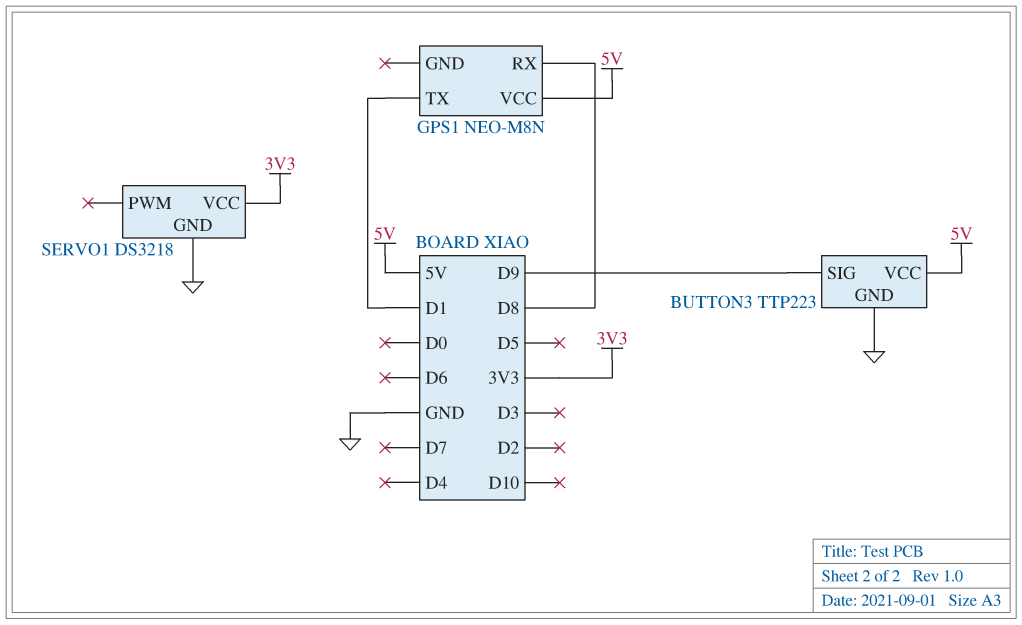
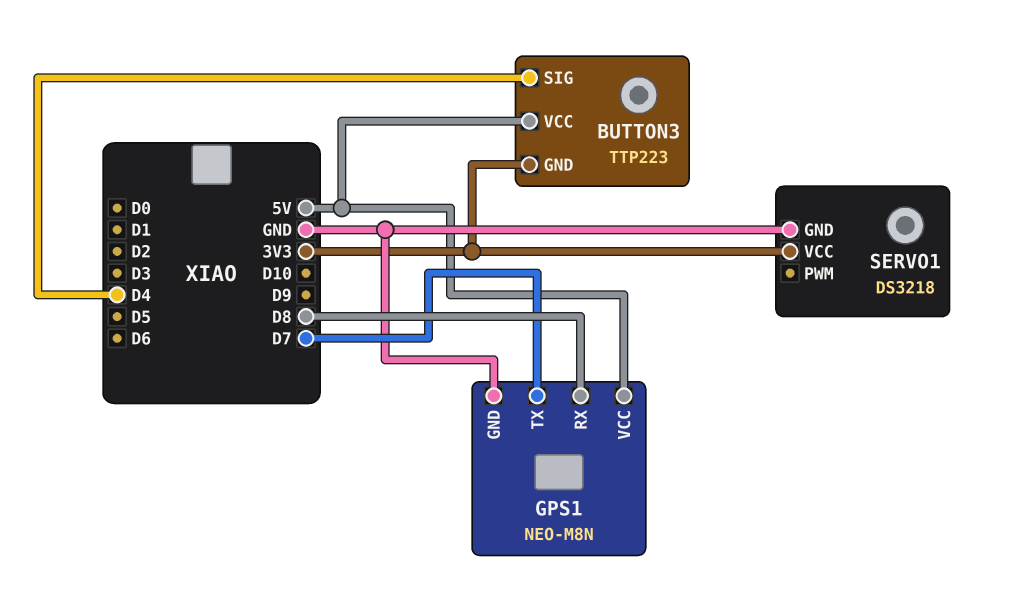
BUTTON3 pin GND: GND -> 3V3
BUTTON3 pin SIG: D9 -> D4
GPS1 pin GND: none -> GND
GPS1 pin TX: D1 -> D7

